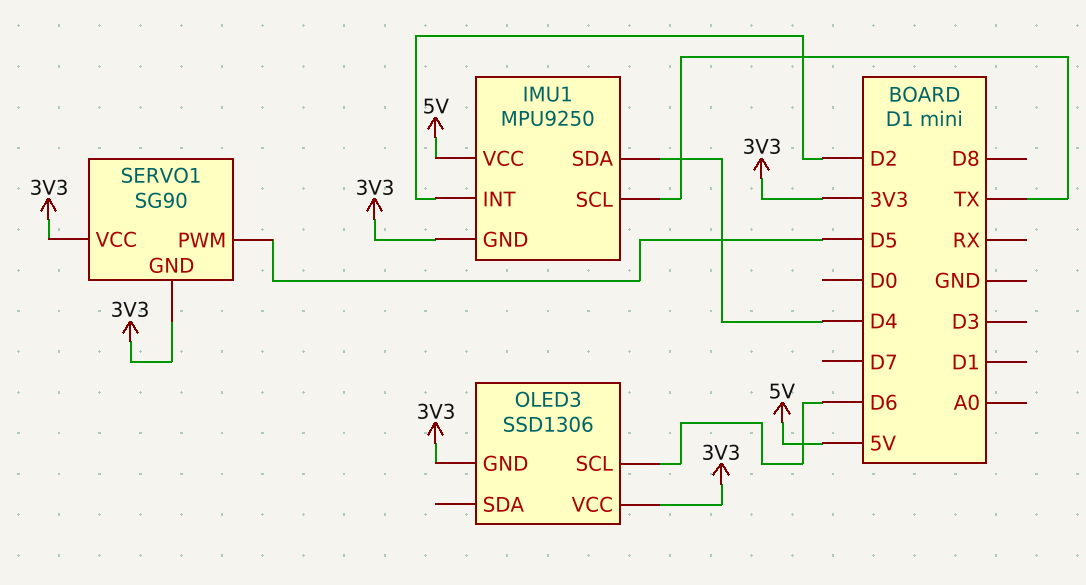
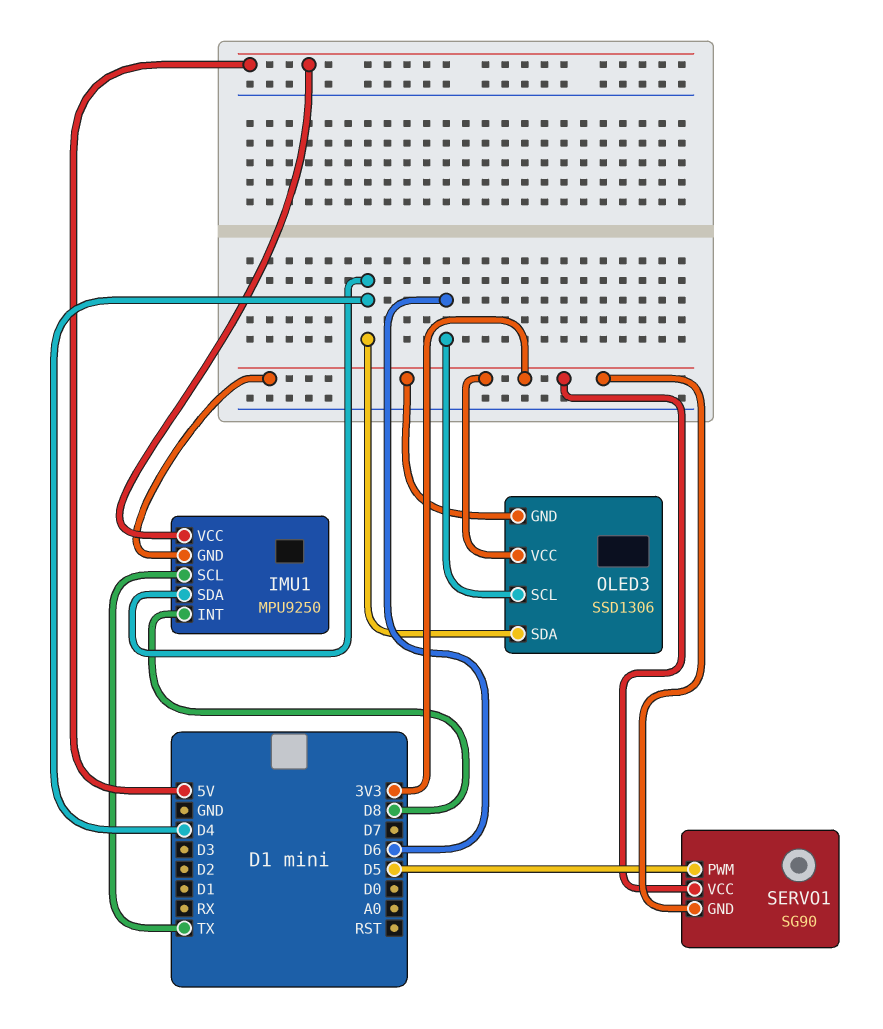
IMU1 pin INT: D2 -> D8
OLED3 pin SDA: none -> D4

